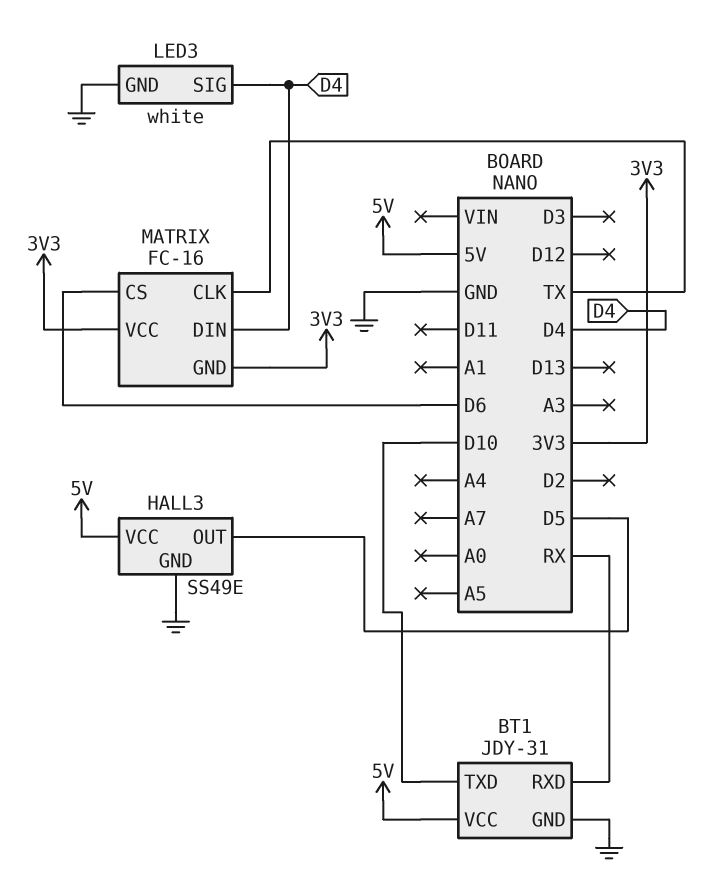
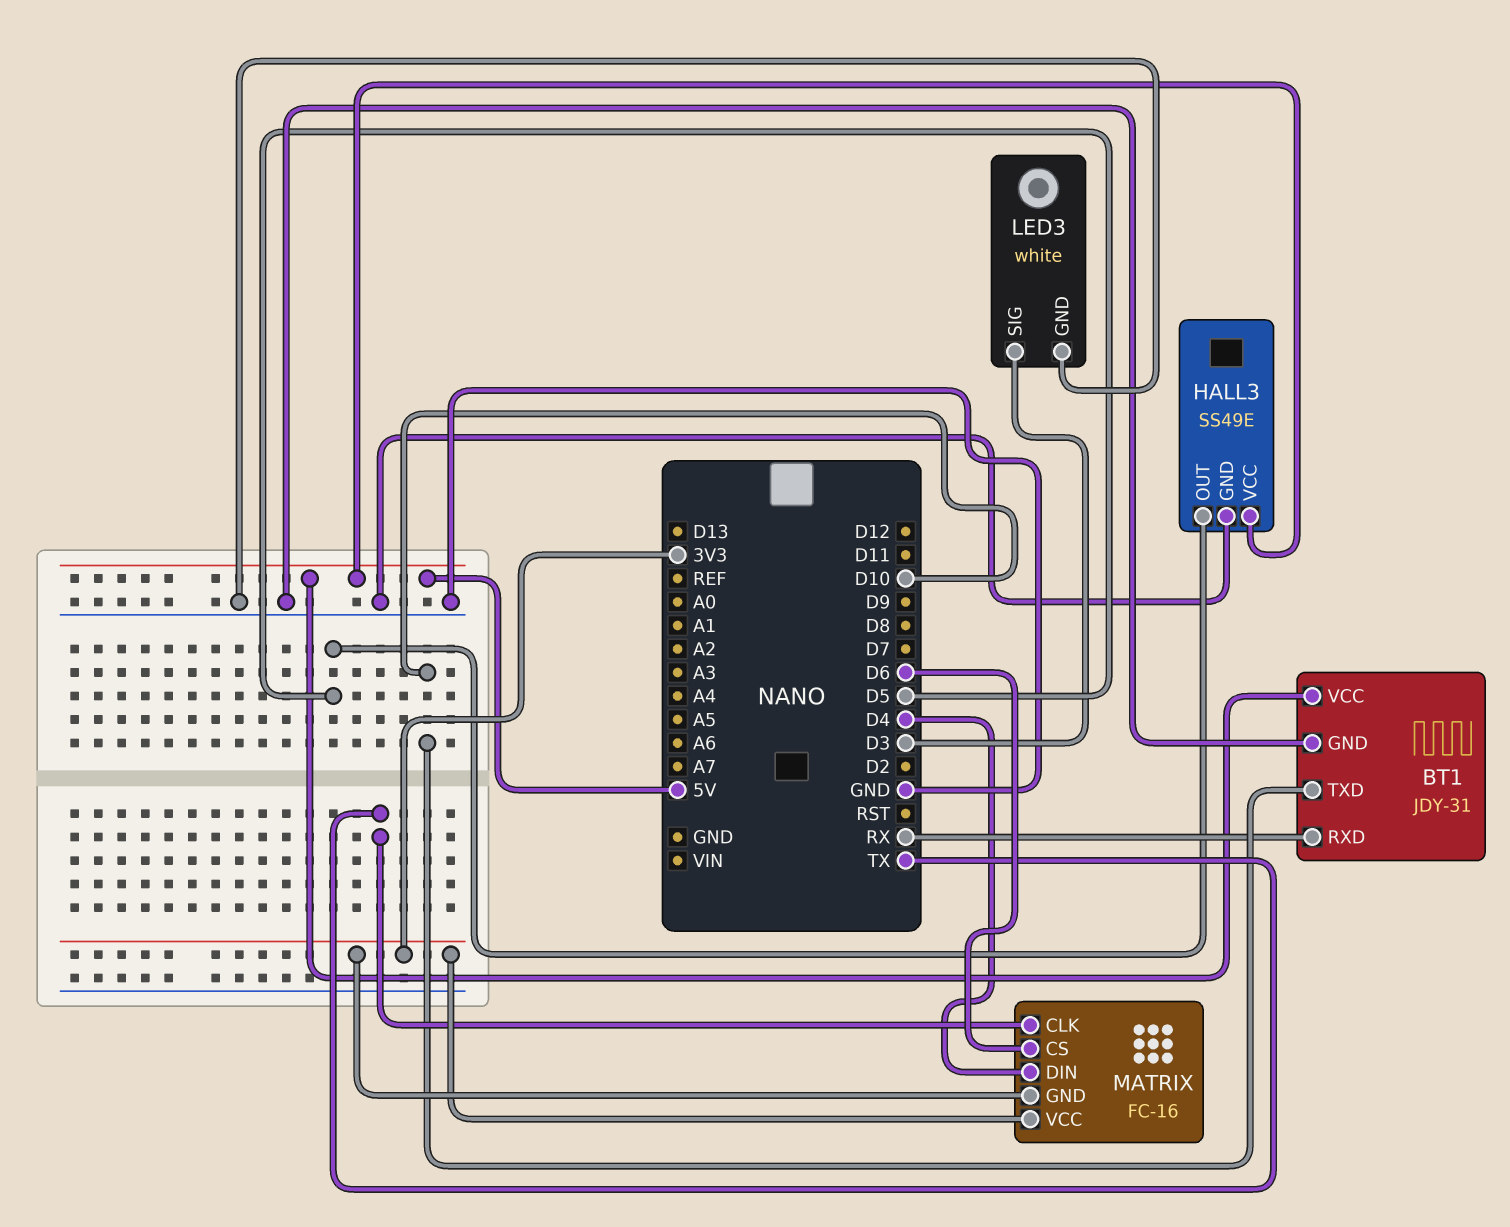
LED3 pin SIG: D4 -> D3

